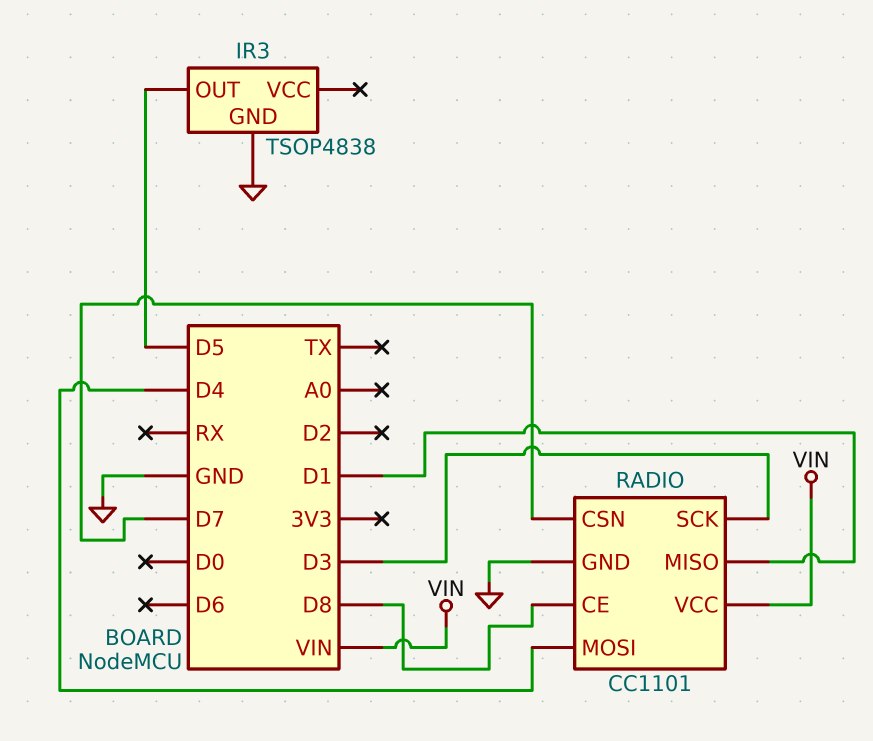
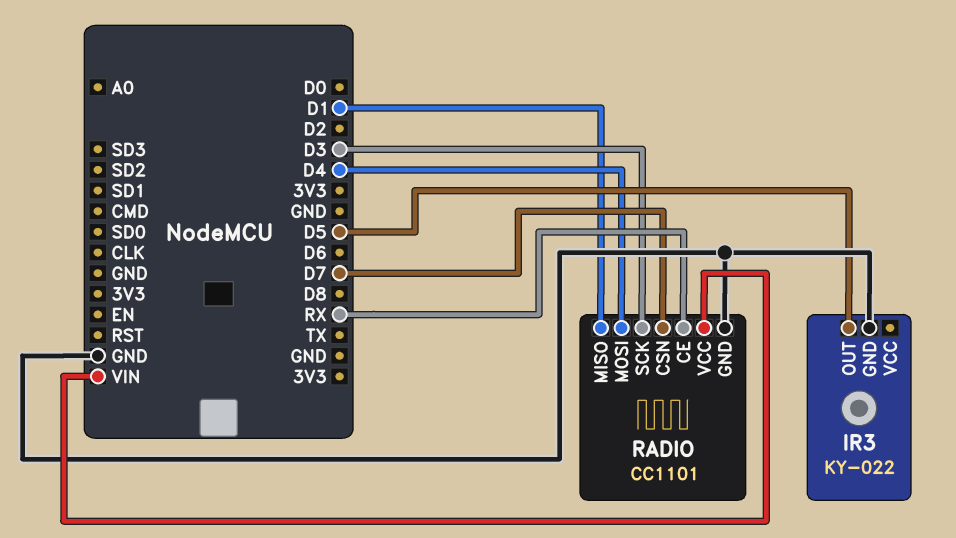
IR3: TSOP4838 -> KY-022
RADIO pin CE: D8 -> RX

